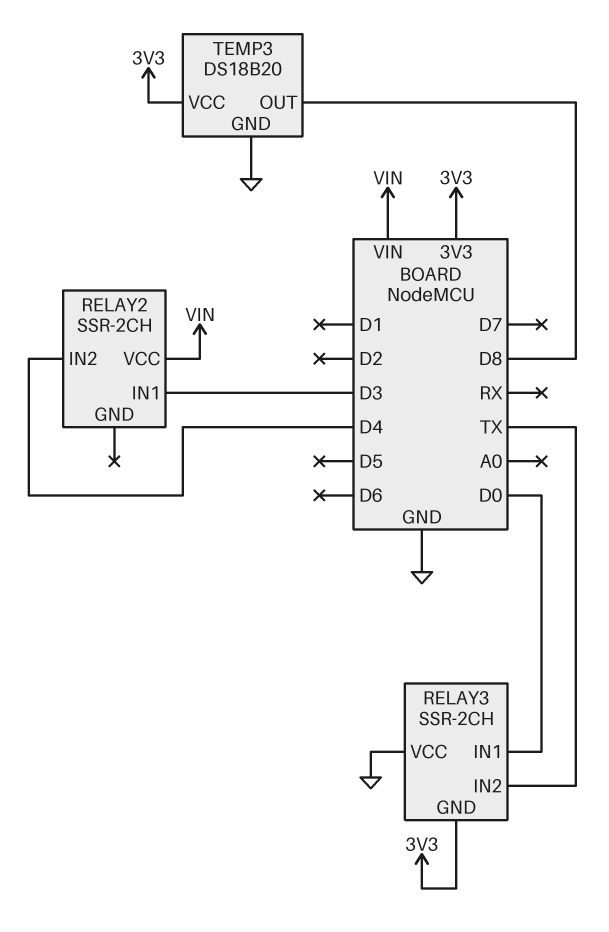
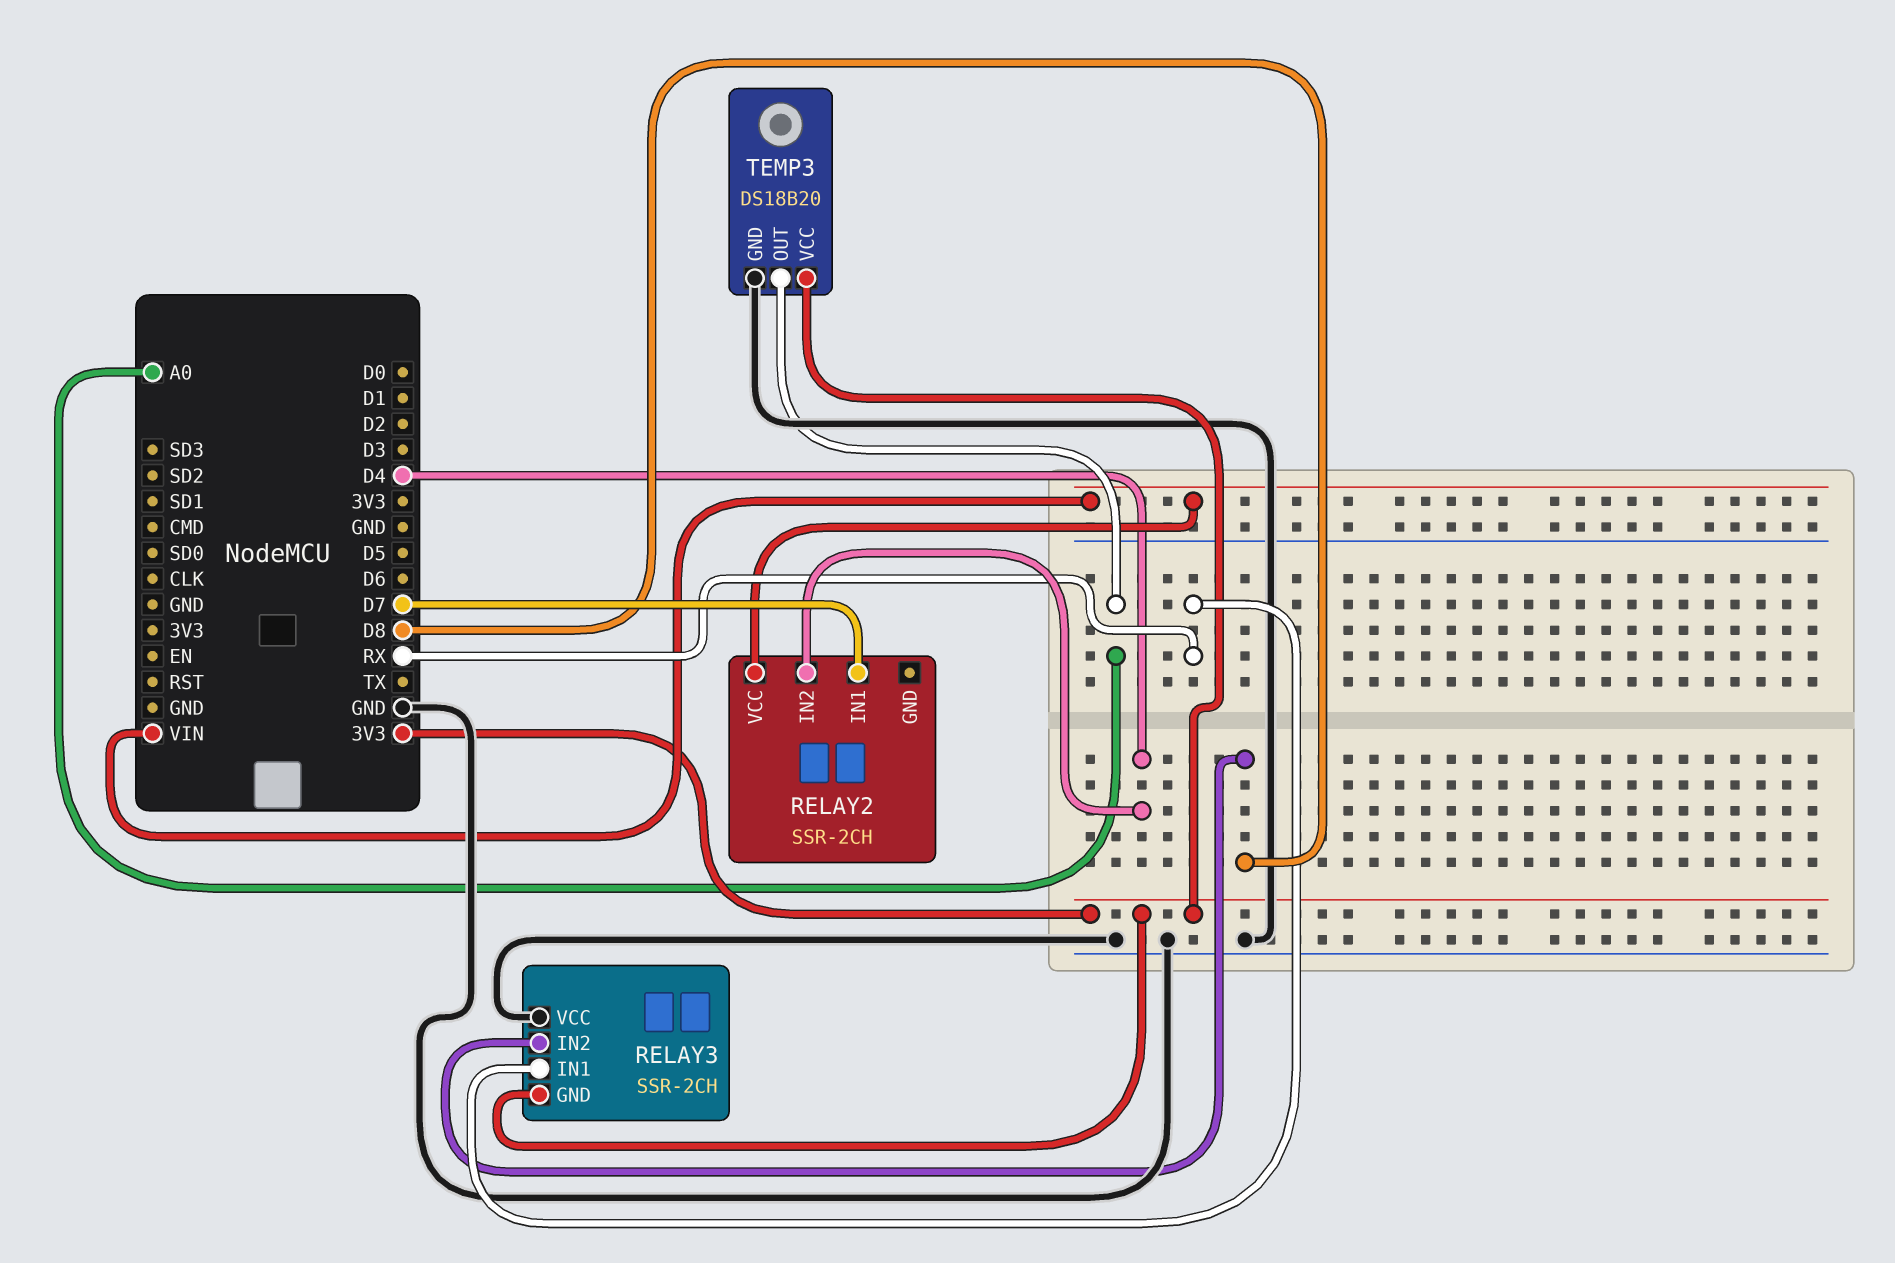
RELAY2 pin IN1: D3 -> D7
RELAY3 pin IN1: D0 -> RX
RELAY3 pin IN2: TX -> D8
TEMP3 pin OUT: D8 -> A0

